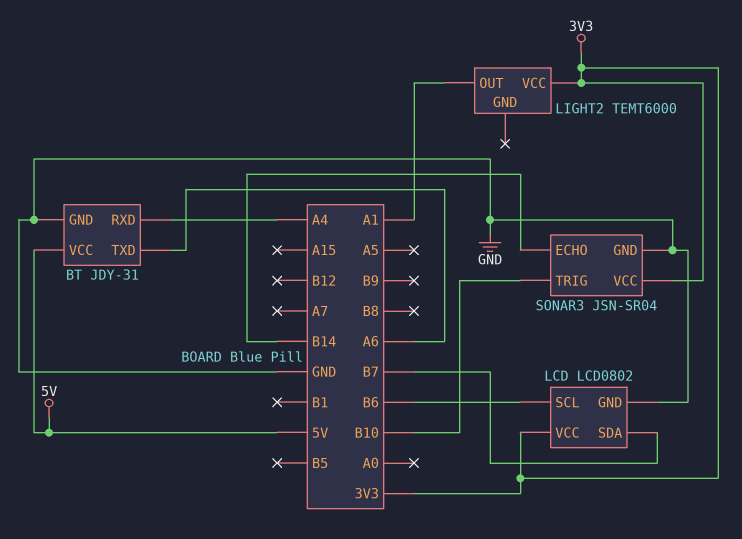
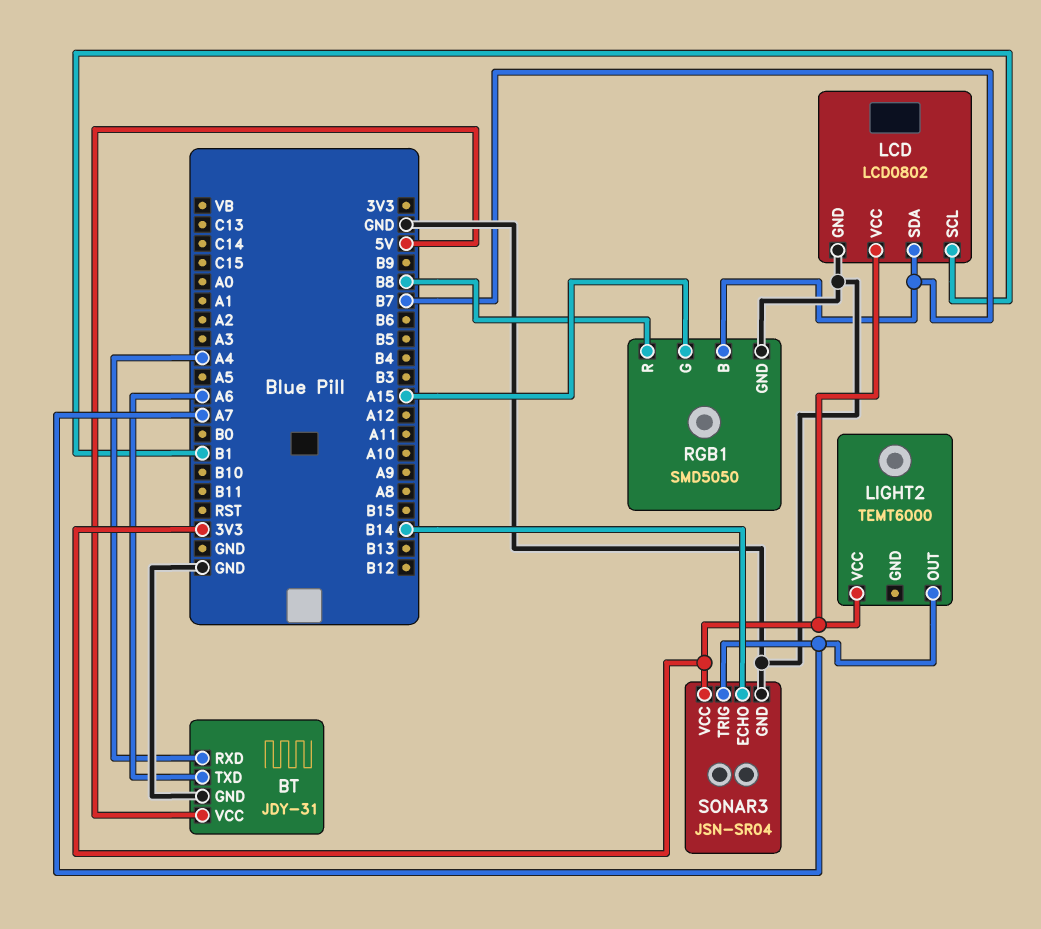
LCD pin SCL: B6 -> B1
LIGHT2 pin OUT: A1 -> A7
RGB1: none -> SMD5050
RGB1 pin B: none -> B7
RGB1 pin G: none -> A15
RGB1 pin GND: none -> GND
RGB1 pin R: none -> B8
SONAR3 pin TRIG: B10 -> A7

